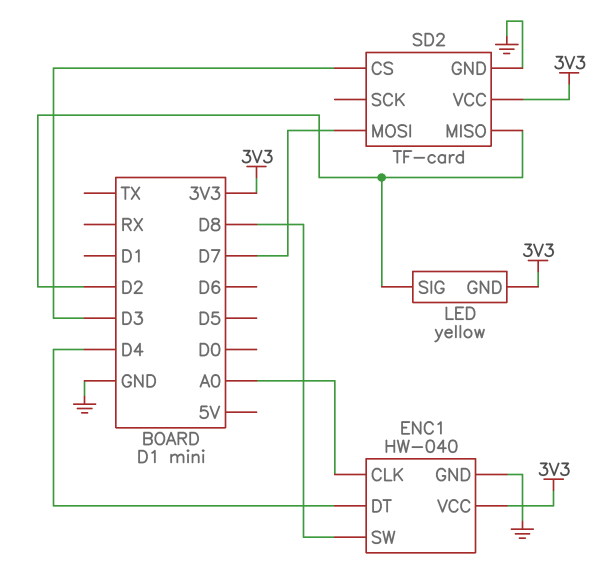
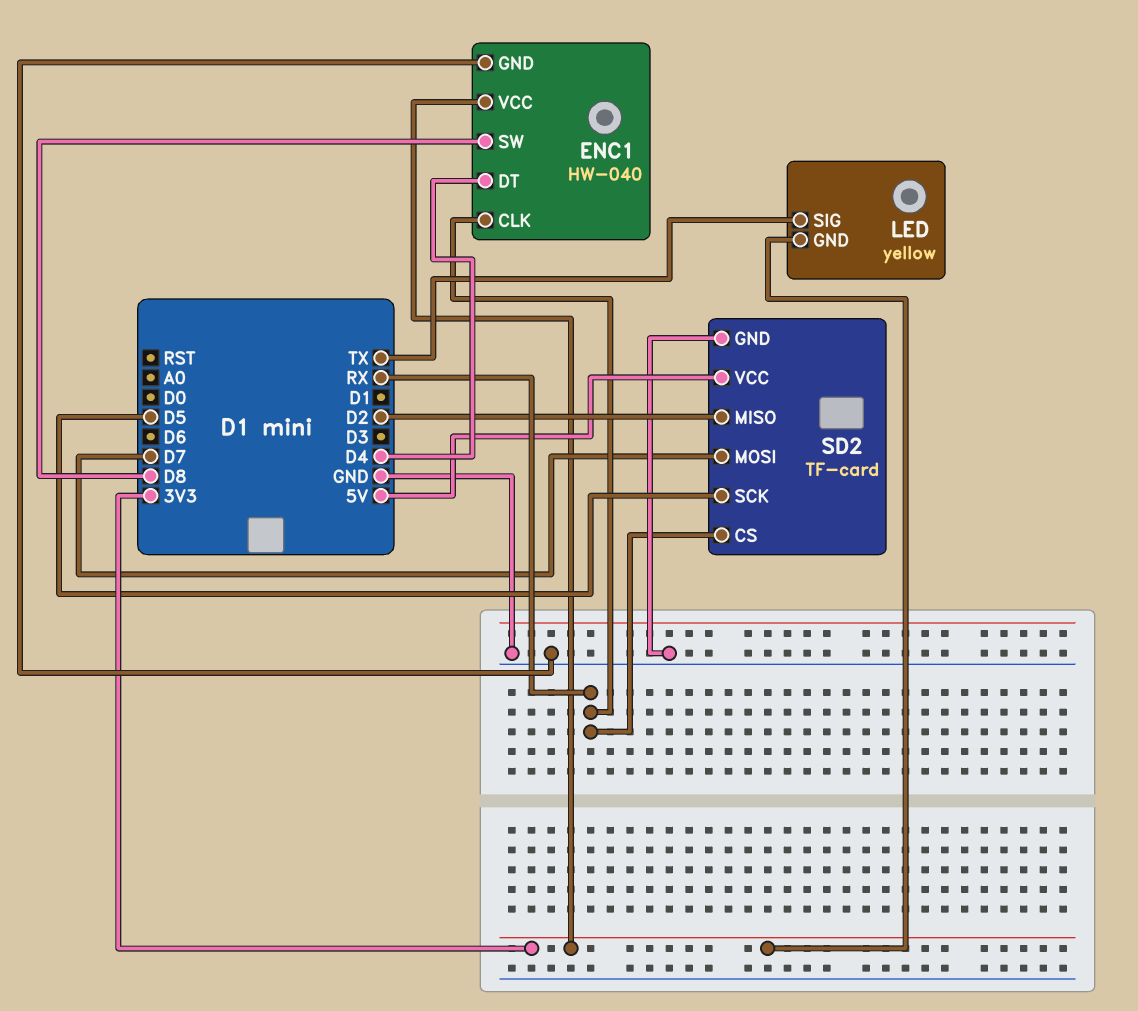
ENC1 pin CLK: A0 -> RX
LED pin SIG: D2 -> TX
SD2 pin CS: D3 -> RX
SD2 pin SCK: none -> D5
SD2 pin VCC: 3V3 -> 5V

